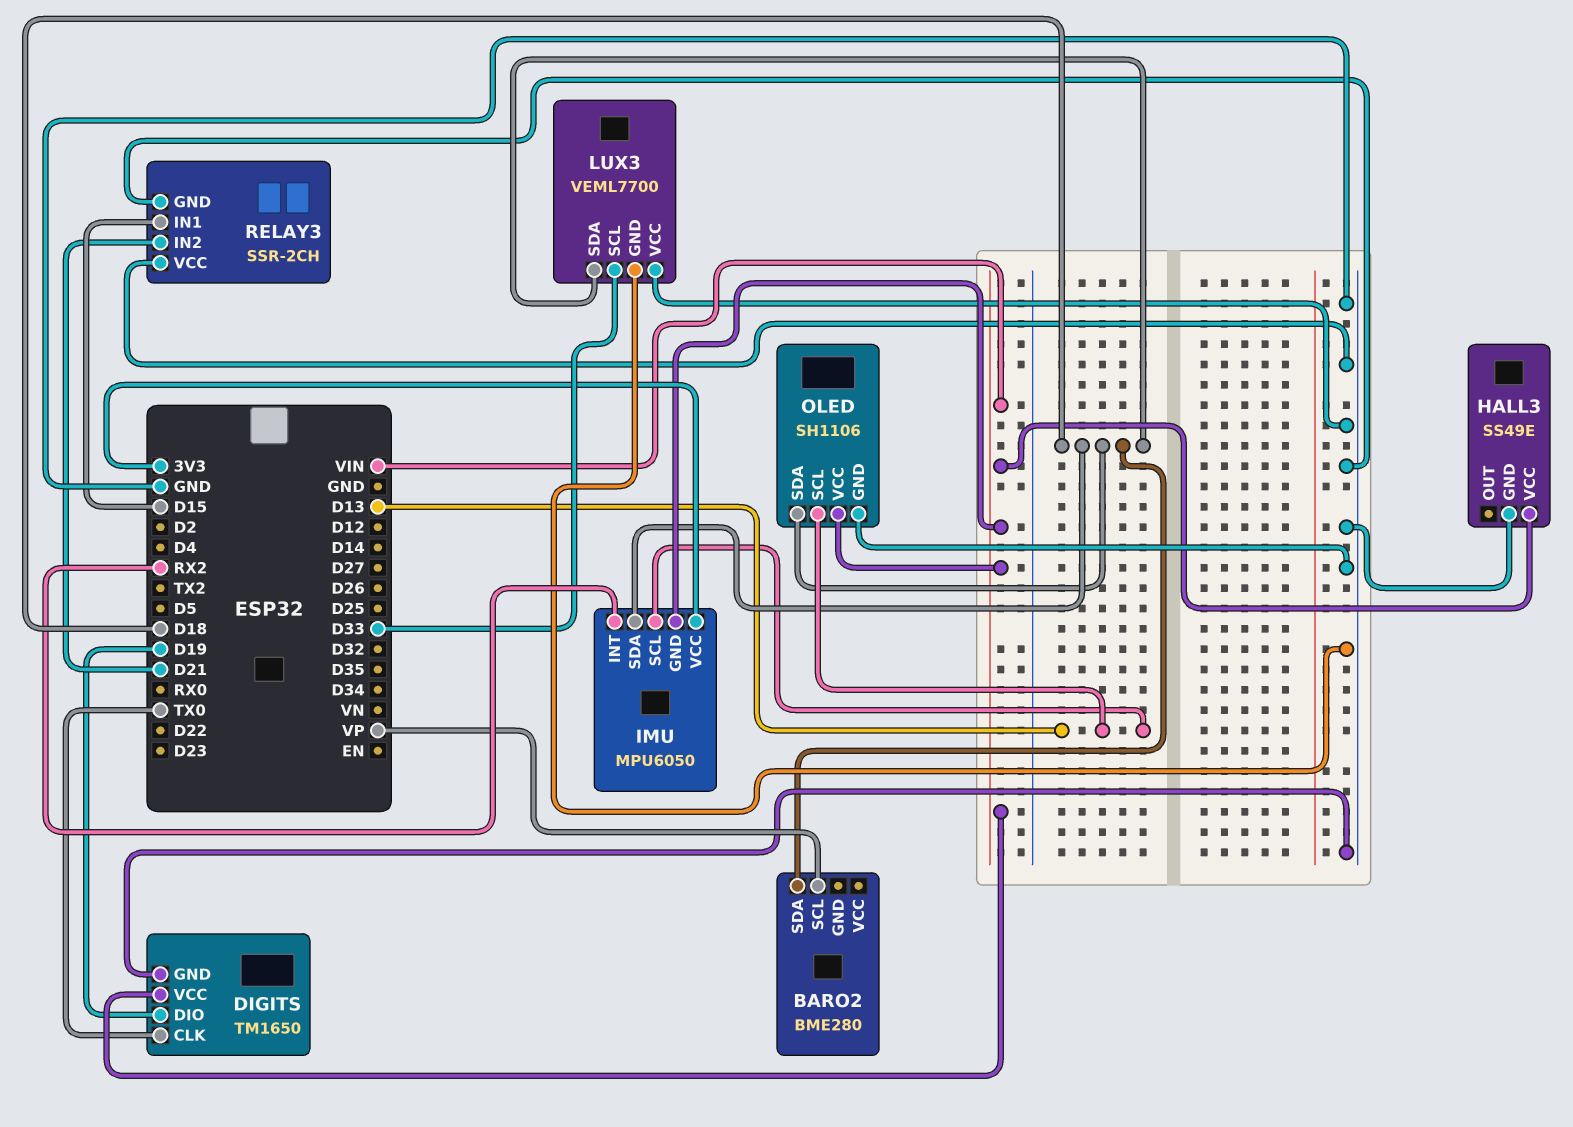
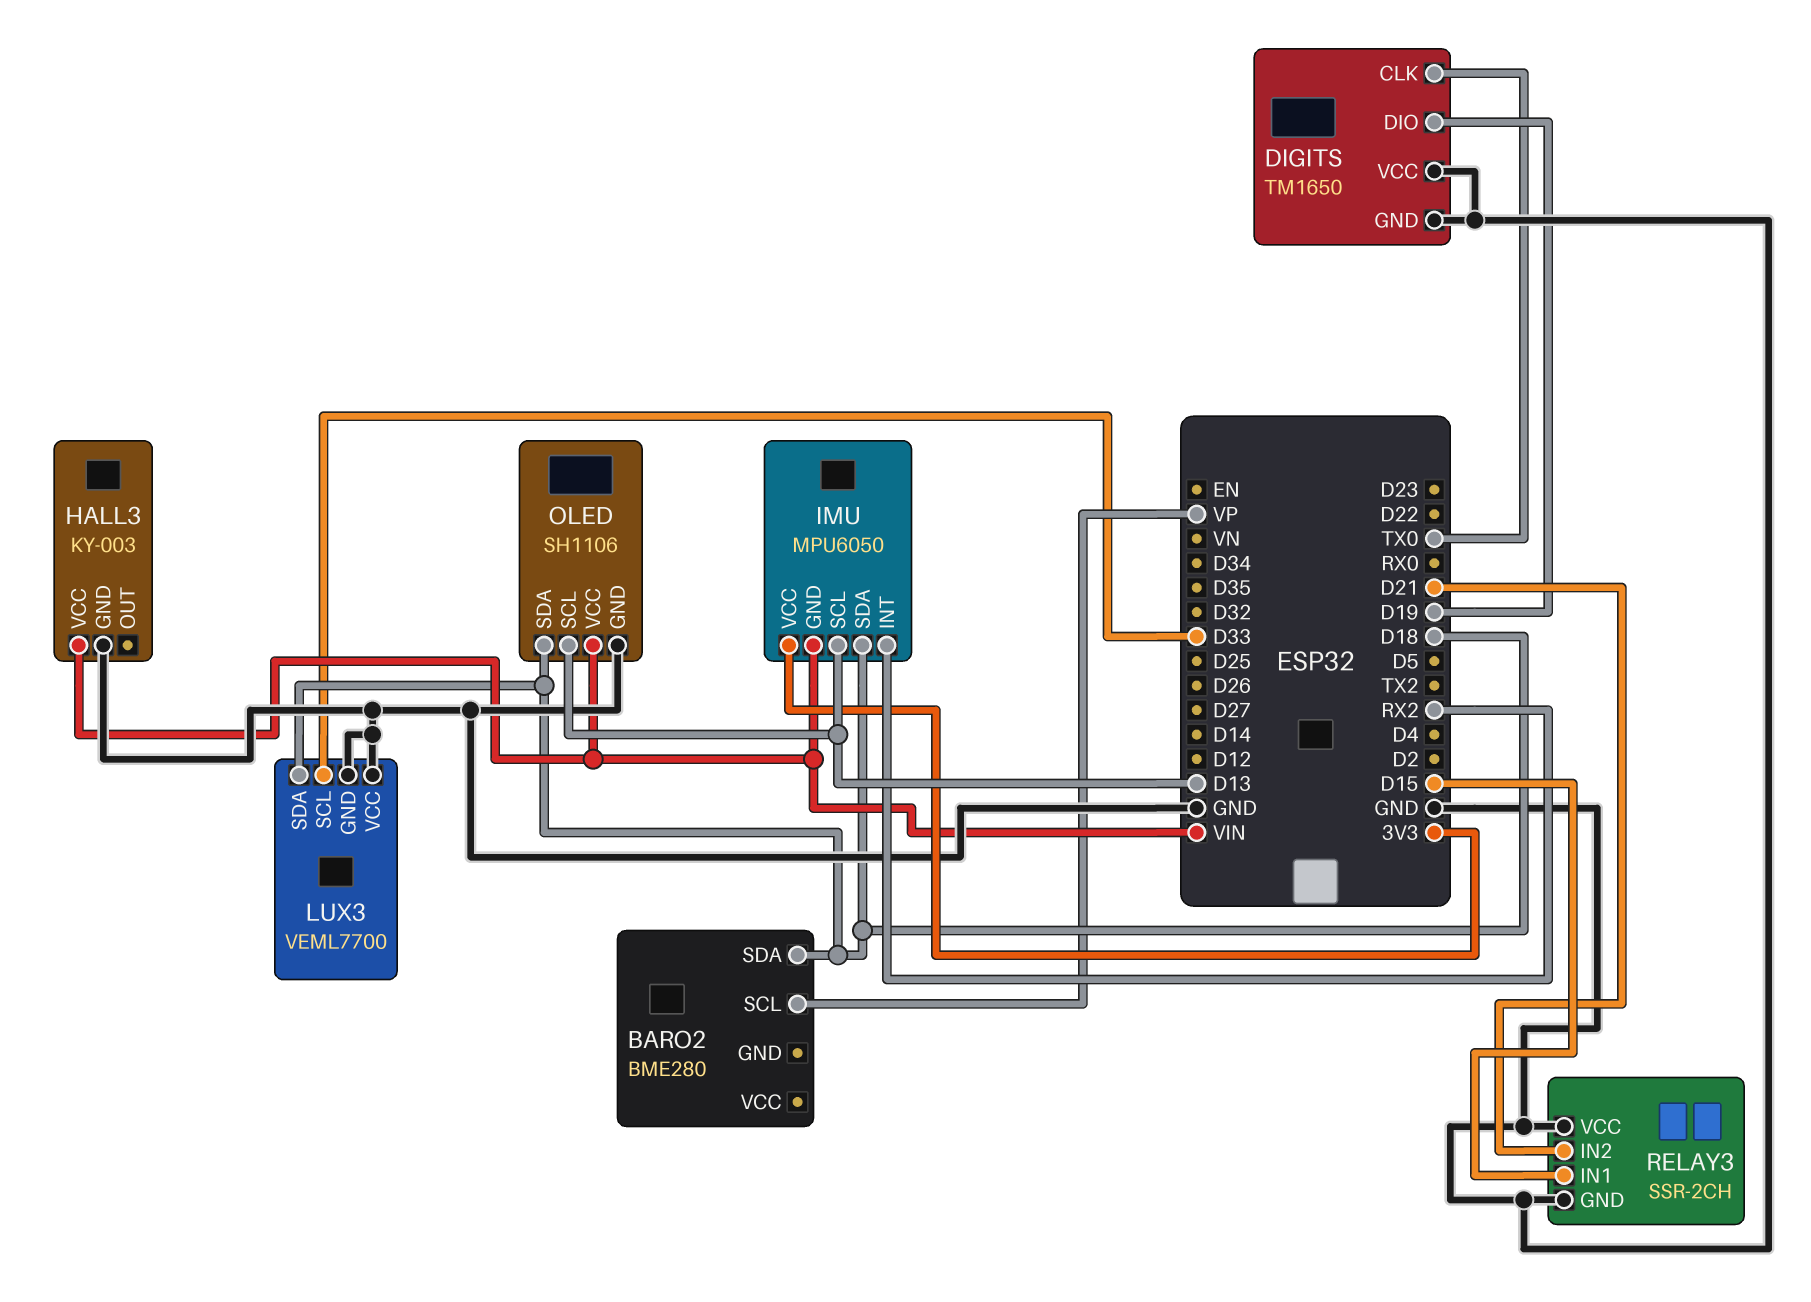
DIGITS pin VCC: VIN -> GND
HALL3: SS49E -> KY-003

